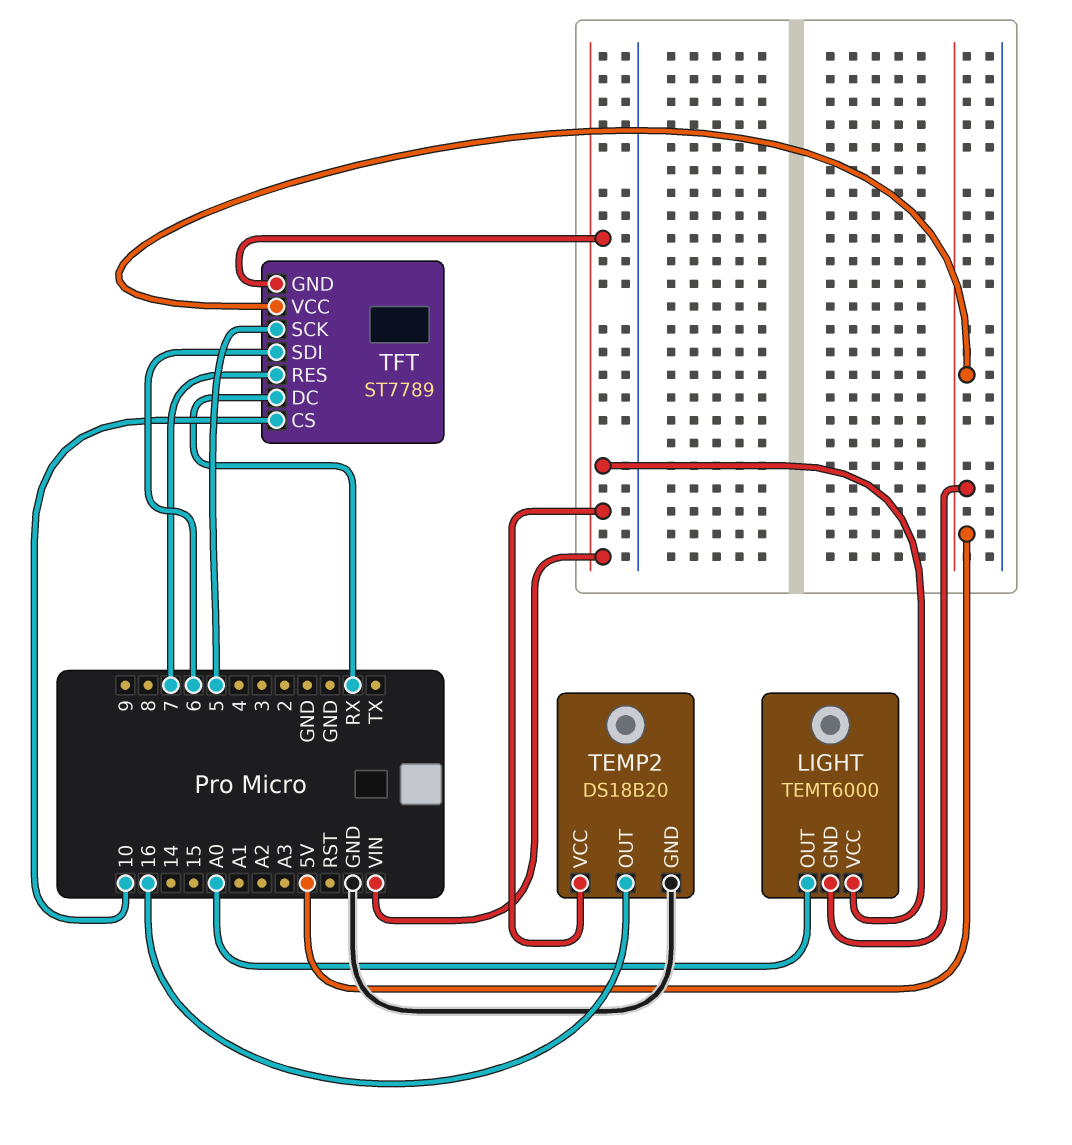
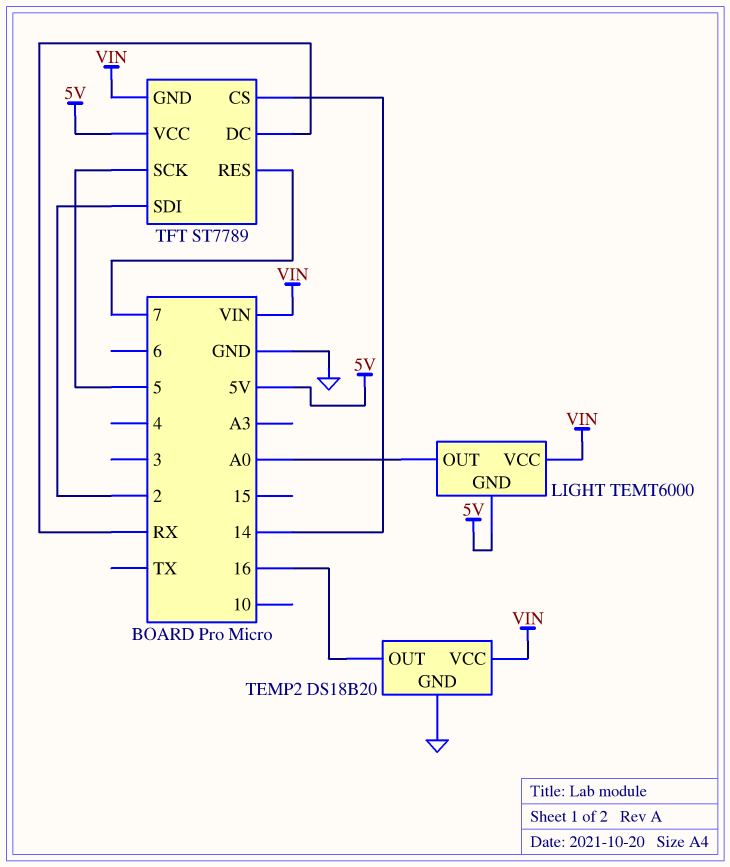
TFT pin CS: 10 -> 14
TFT pin SDI: 6 -> 2

